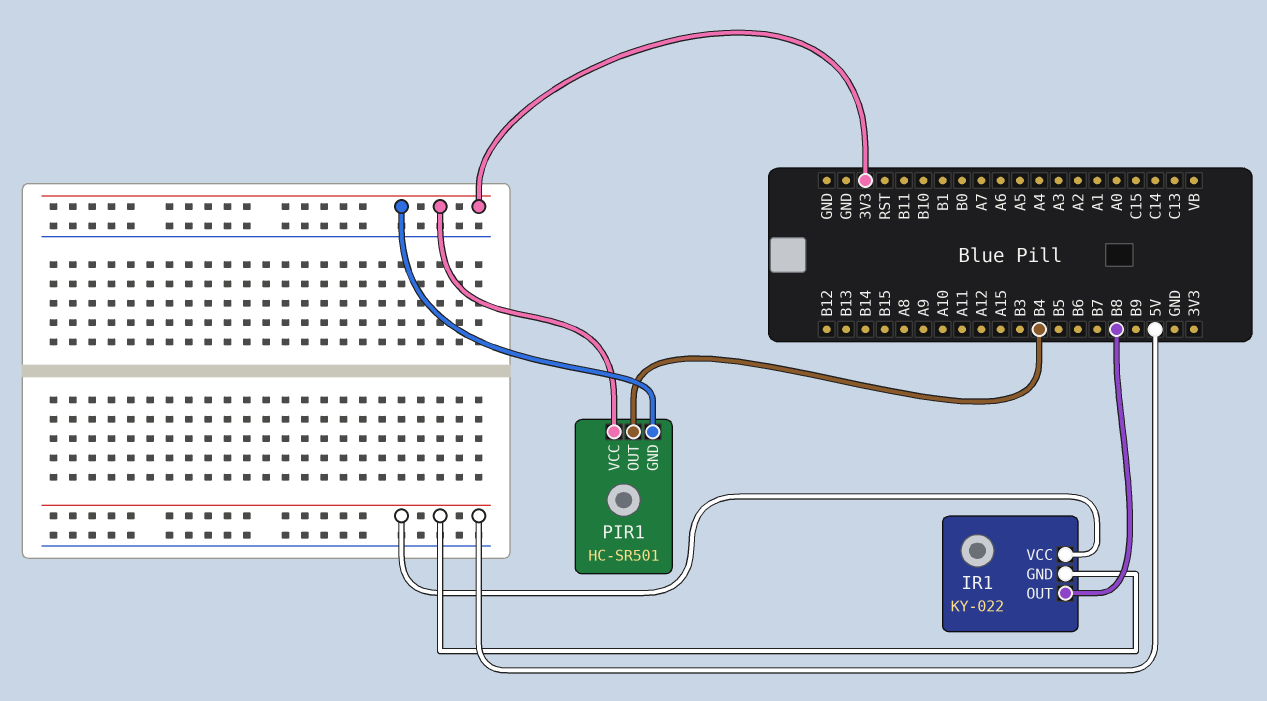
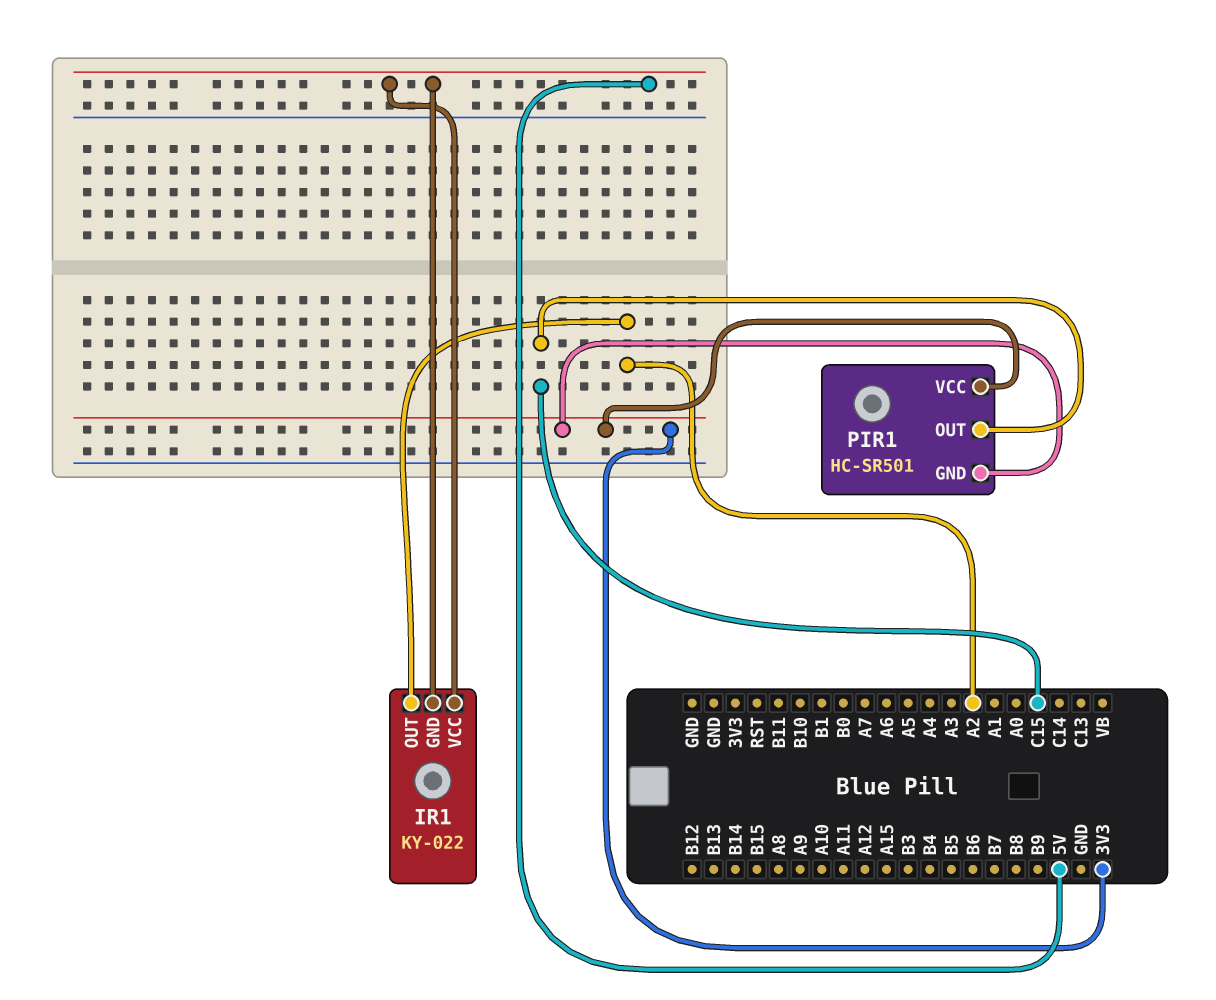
IR1 pin OUT: B8 -> A2
PIR1 pin OUT: B4 -> C15

